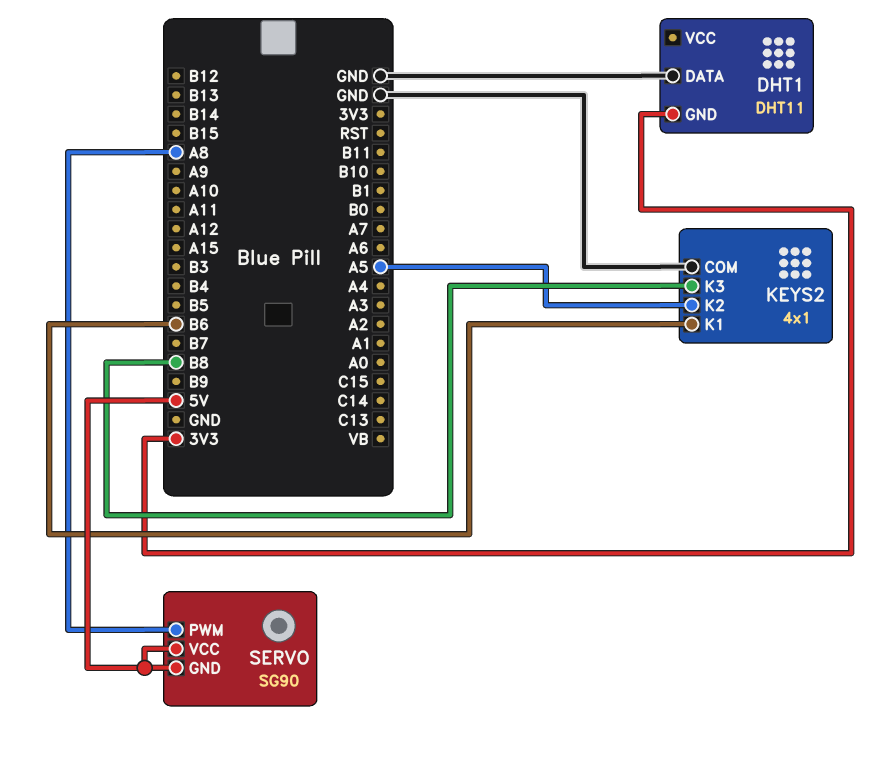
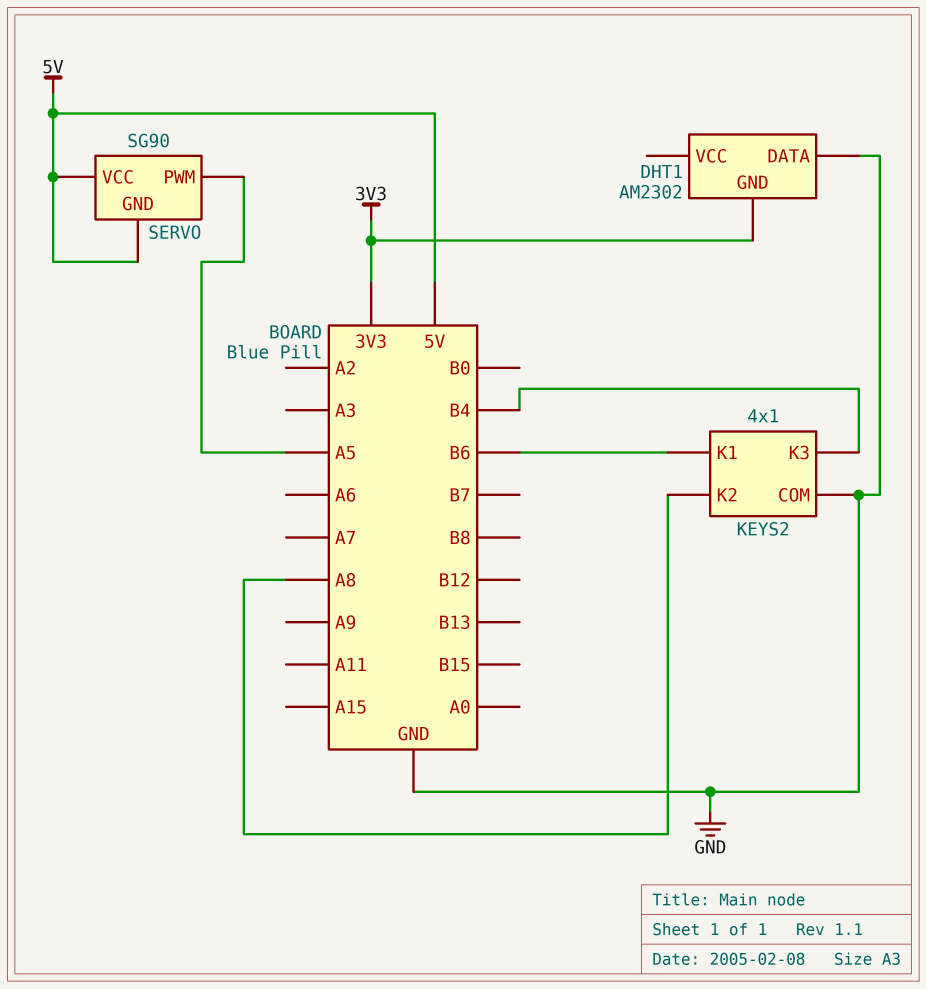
DHT1: DHT11 -> AM2302
KEYS2 pin K2: A5 -> A8
KEYS2 pin K3: B8 -> B4
SERVO pin PWM: A8 -> A5

